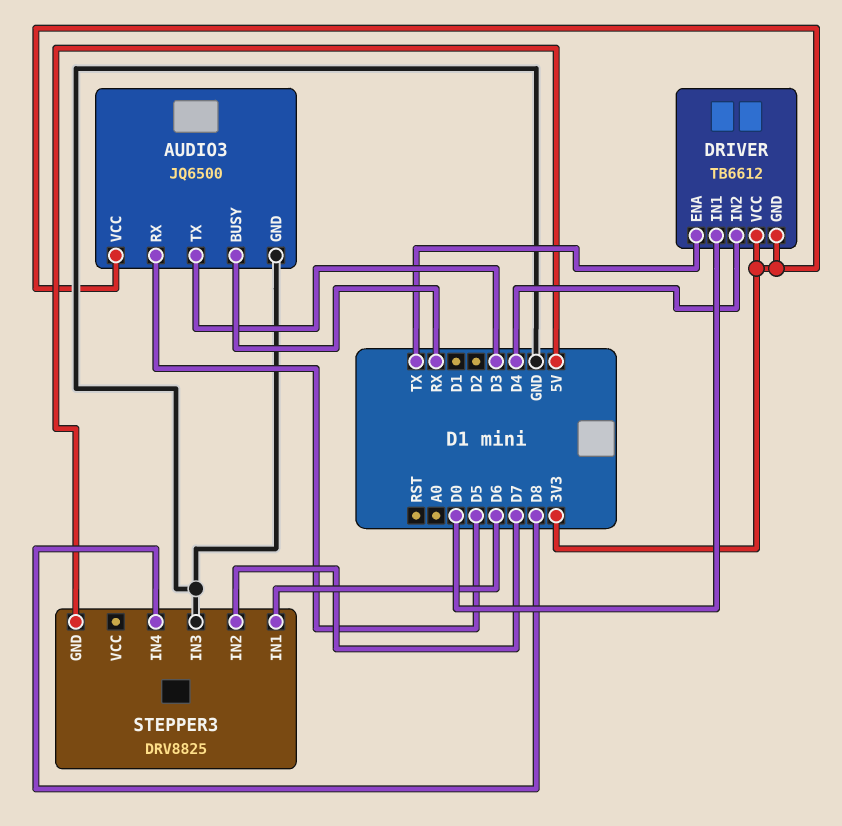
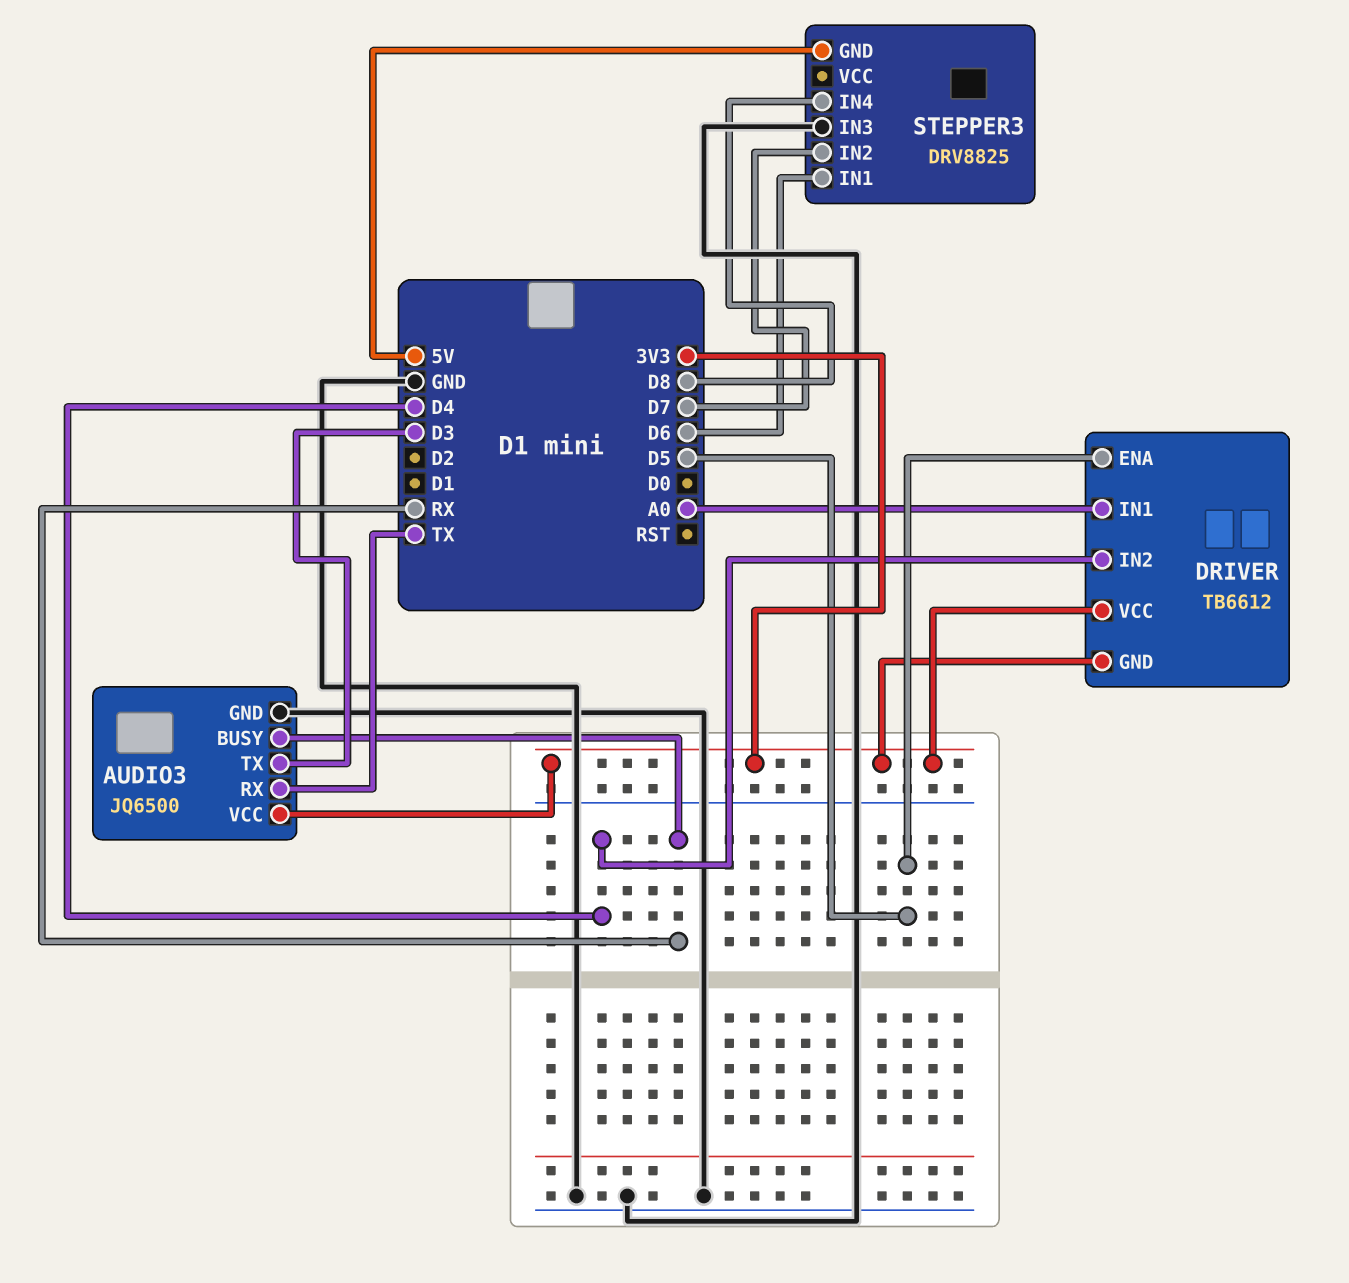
AUDIO3 pin RX: D5 -> TX
DRIVER pin ENA: TX -> D5
DRIVER pin IN1: D0 -> A0

